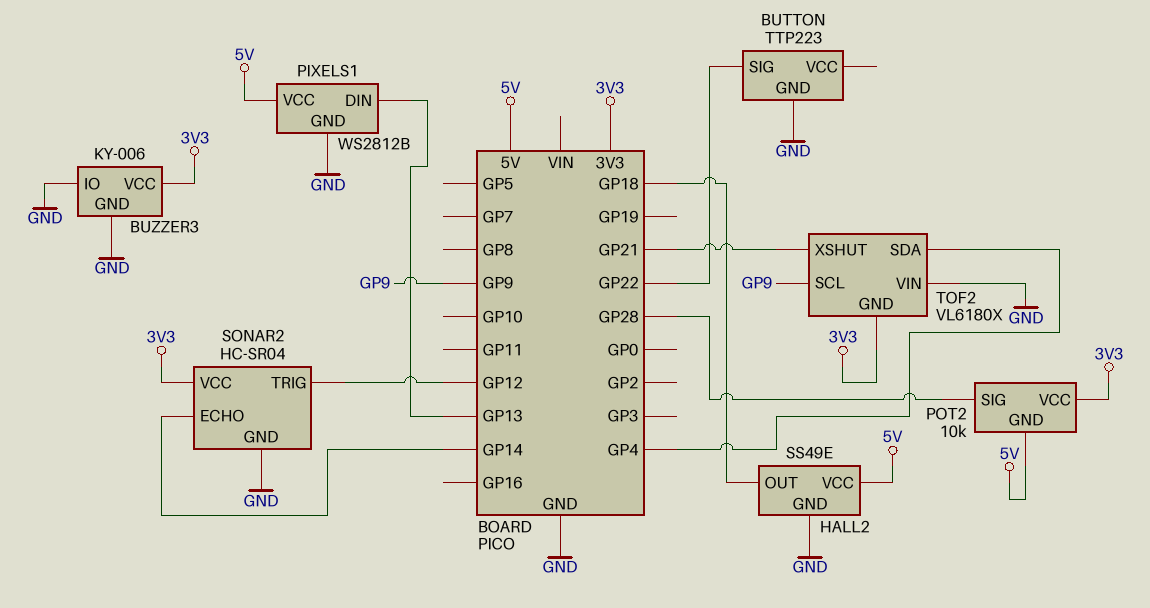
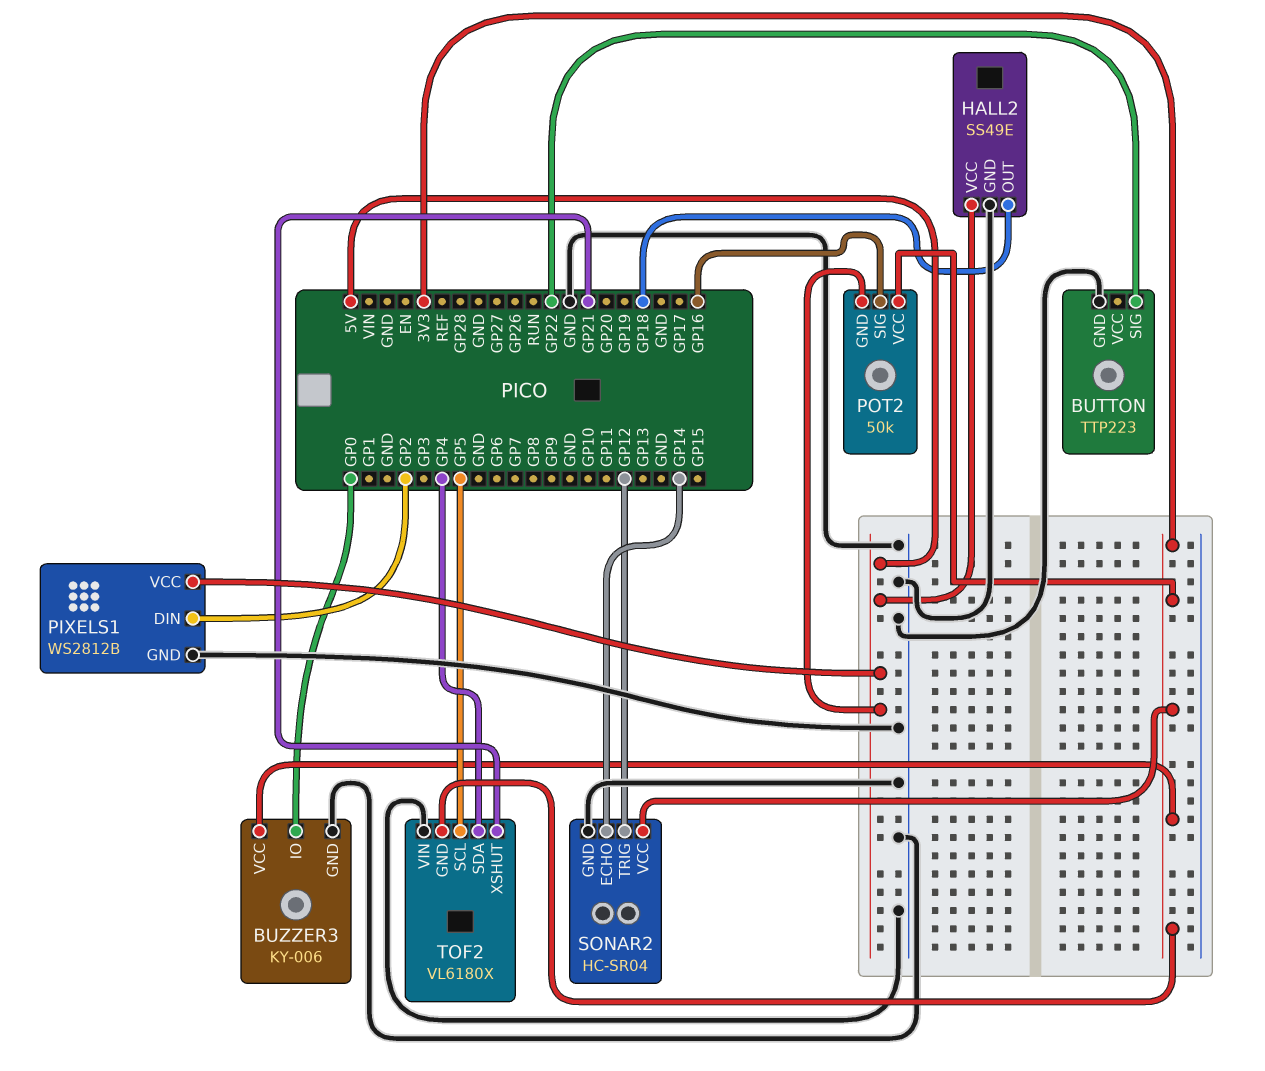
BUZZER3 pin IO: GND -> GP0
PIXELS1 pin DIN: GP13 -> GP2
POT2: 10k -> 50k
POT2 pin SIG: GP28 -> GP16
TOF2 pin SCL: GP9 -> GP5

